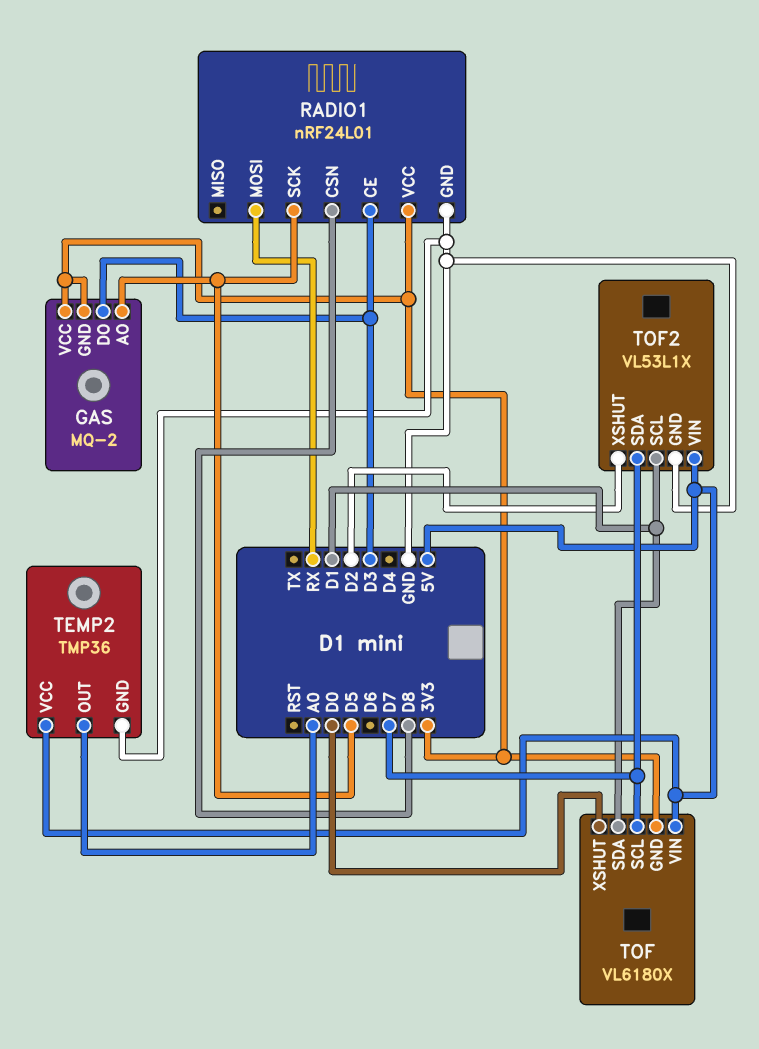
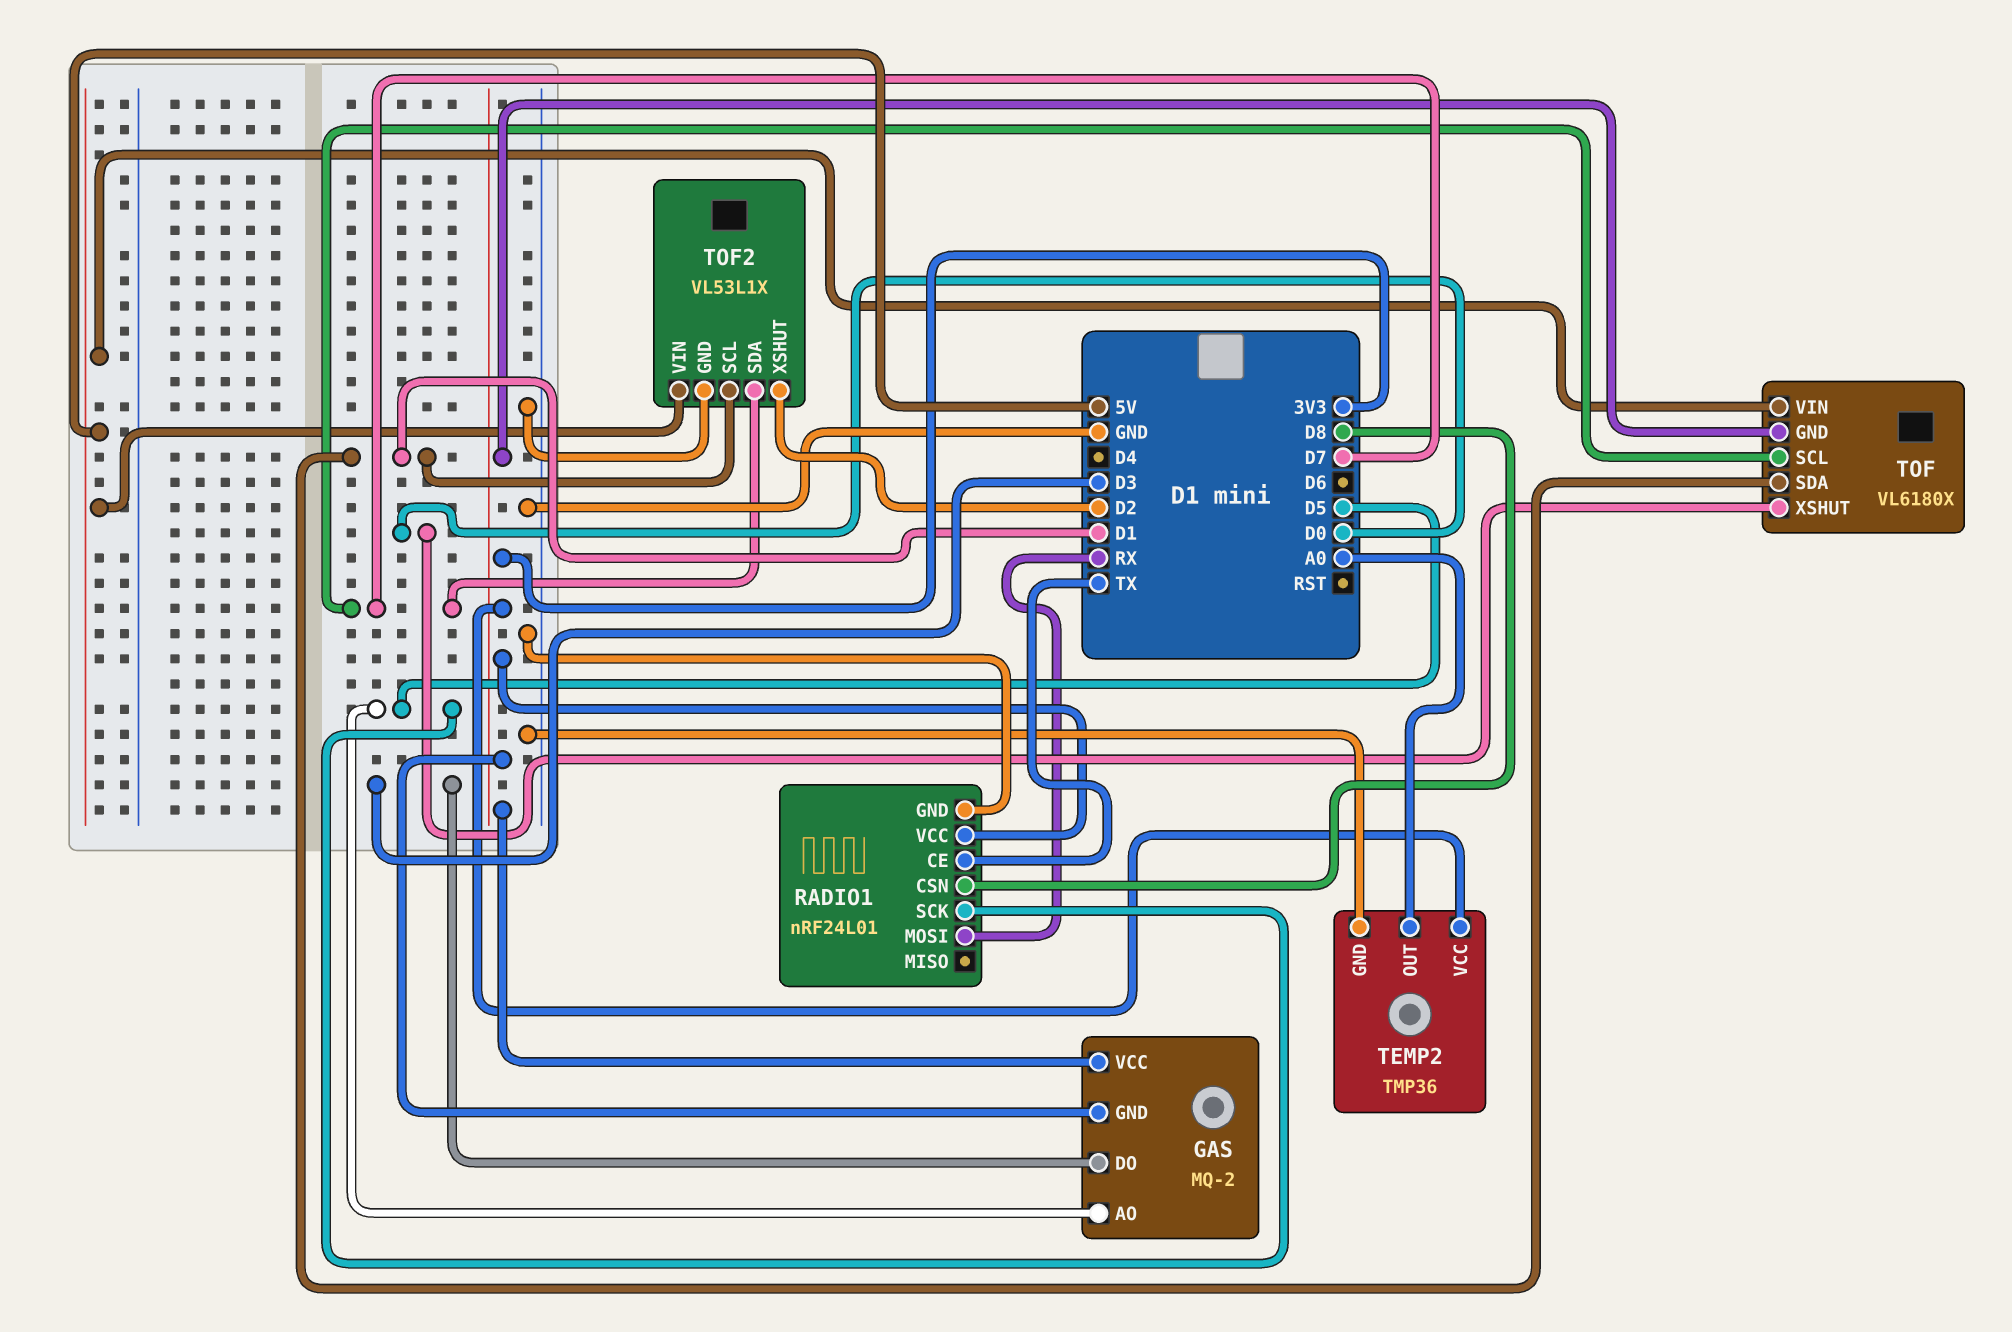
RADIO1 pin CE: D3 -> TX
TEMP2 pin VCC: 5V -> 3V3

